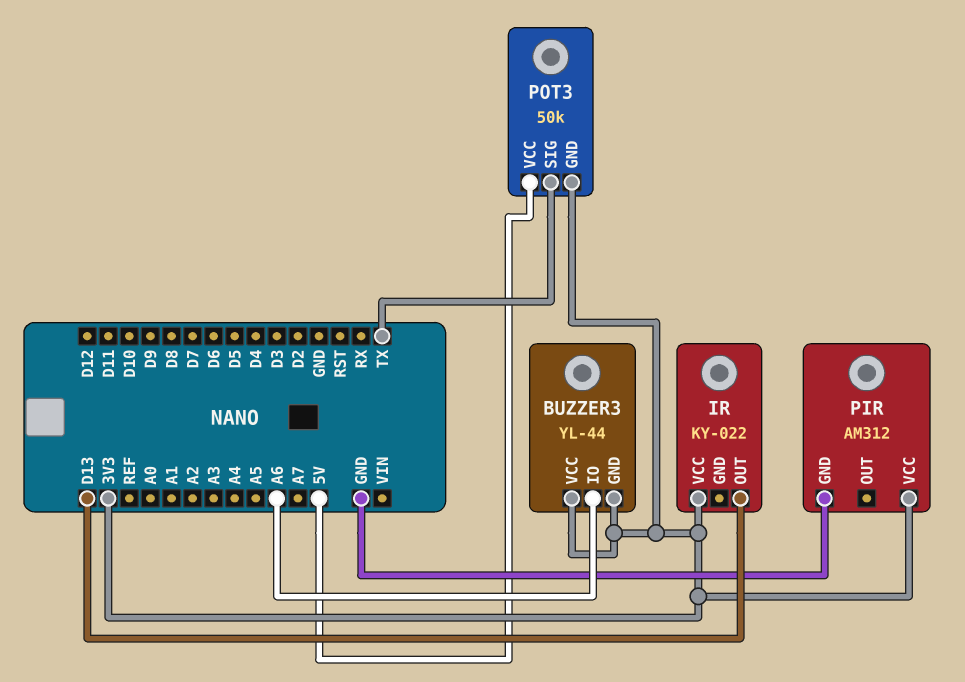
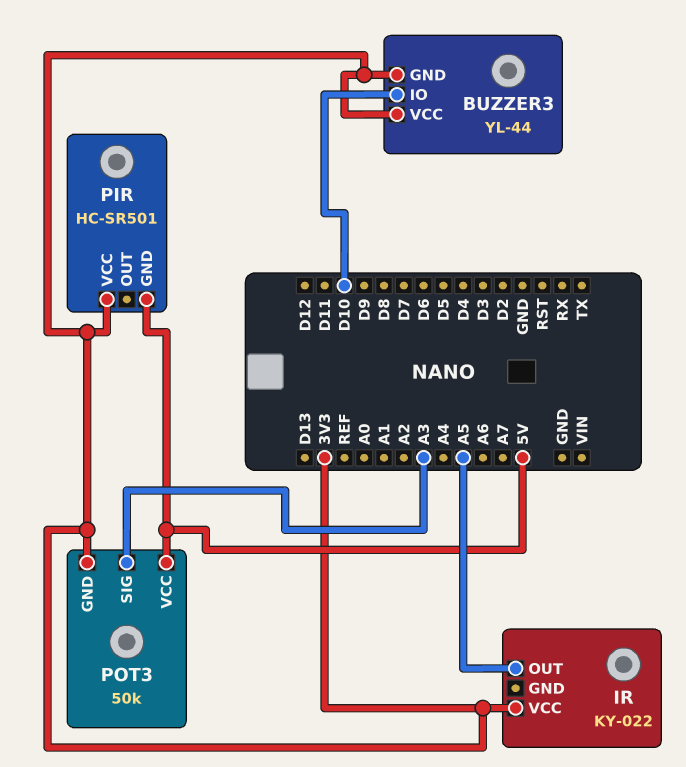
BUZZER3 pin IO: A6 -> D10
IR pin OUT: D13 -> A5
PIR: AM312 -> HC-SR501
PIR pin GND: GND -> 5V
POT3 pin SIG: TX -> A3

